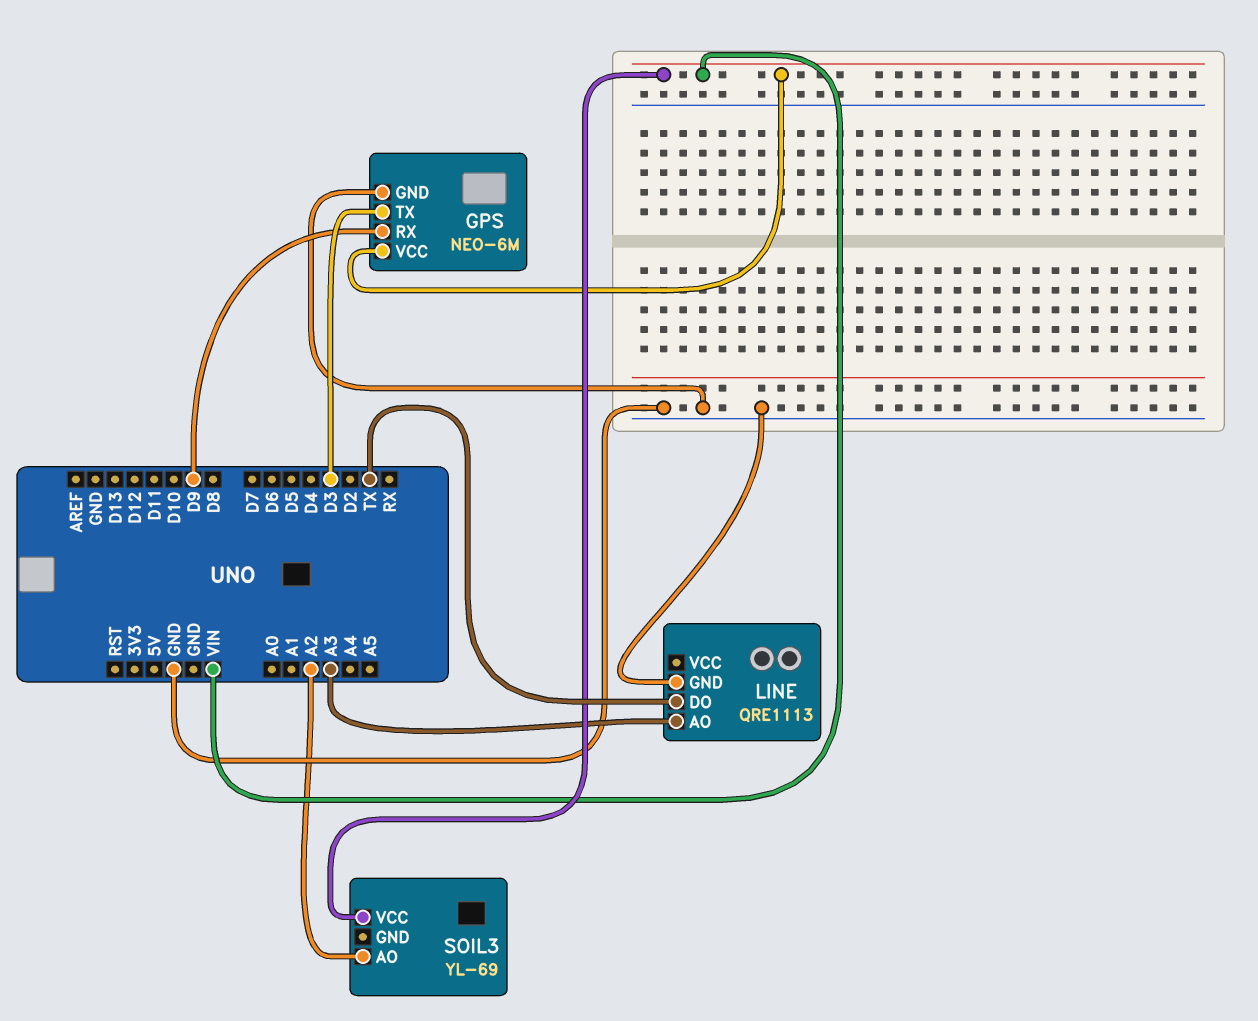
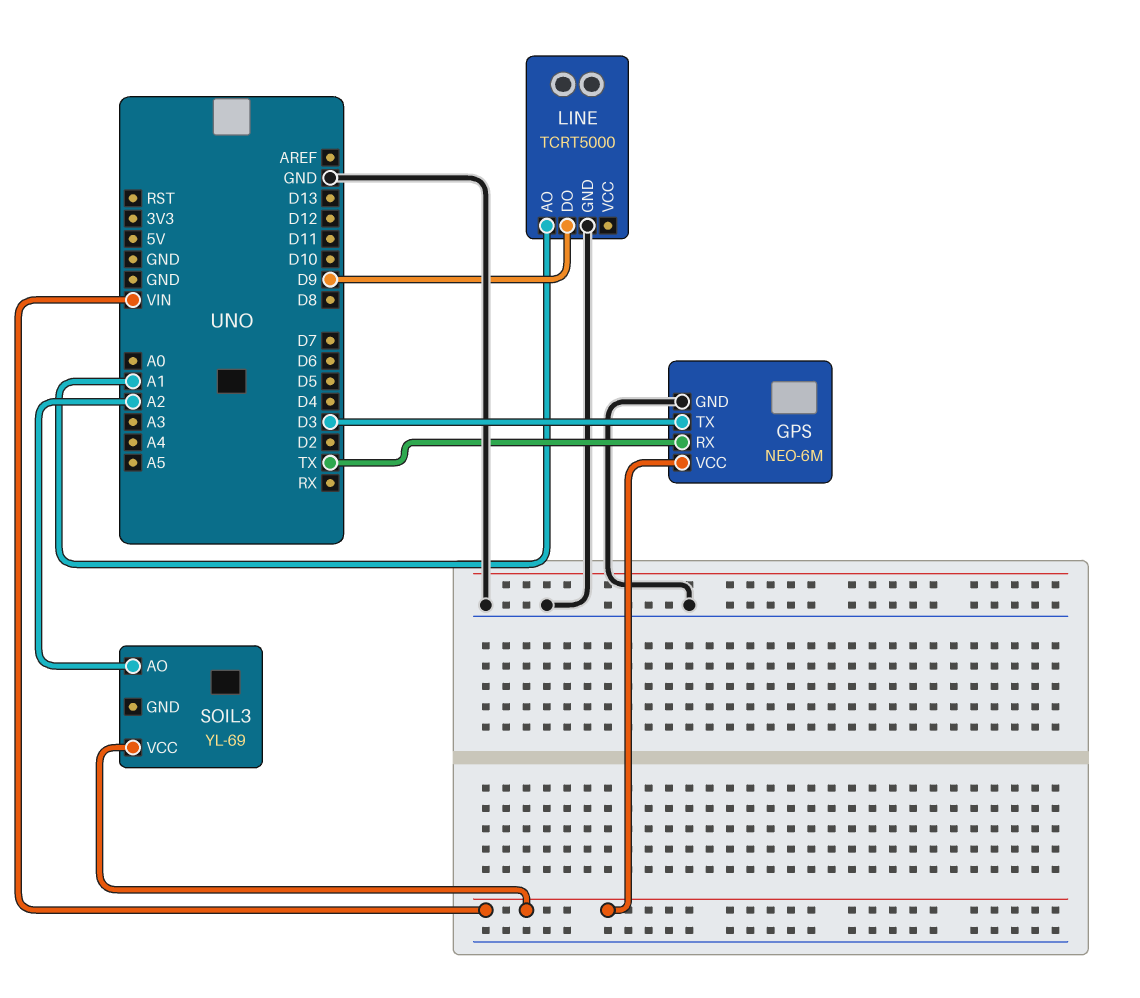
GPS pin RX: D9 -> TX
LINE: QRE1113 -> TCRT5000
LINE pin AO: A3 -> A1
LINE pin DO: TX -> D9

